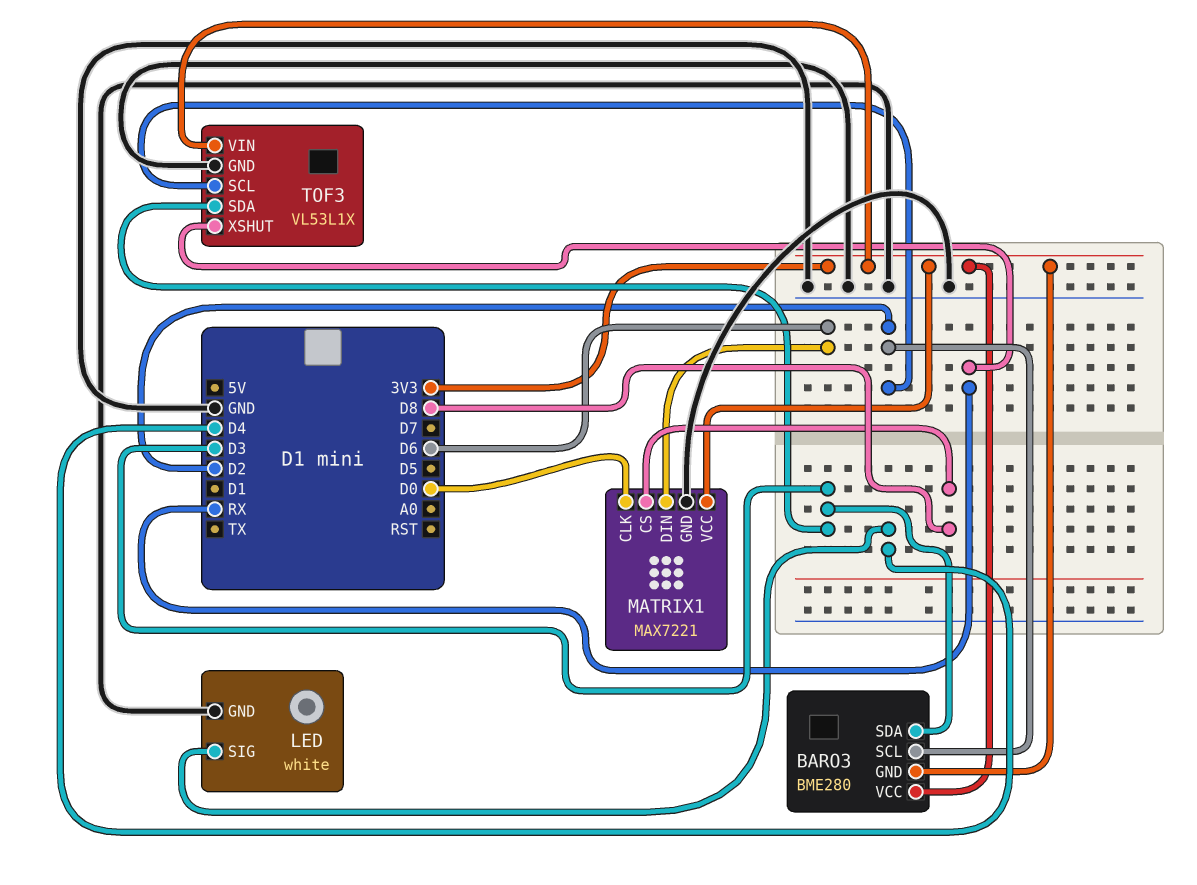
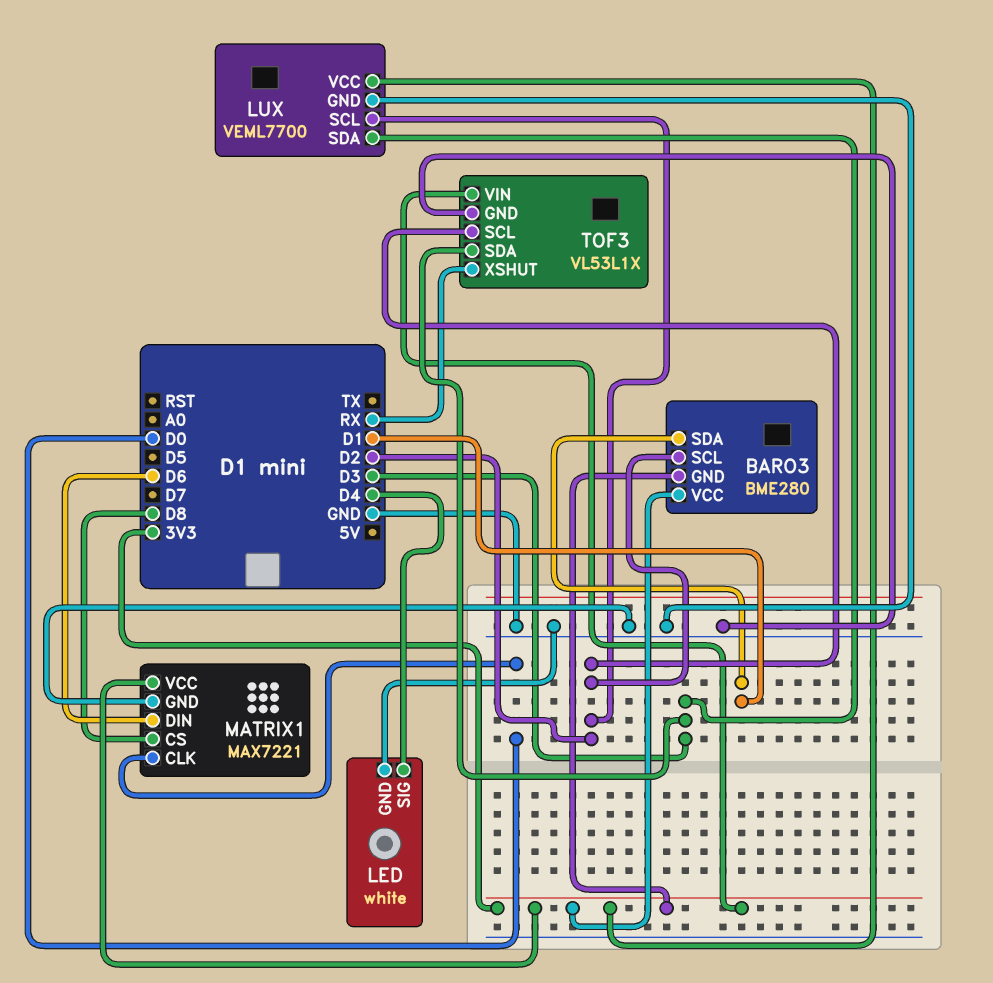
BARO3 pin SDA: D3 -> D1
LUX: none -> VEML7700
LUX pin GND: none -> GND
LUX pin SCL: none -> D2
LUX pin SDA: none -> D3
LUX pin VCC: none -> 3V3

